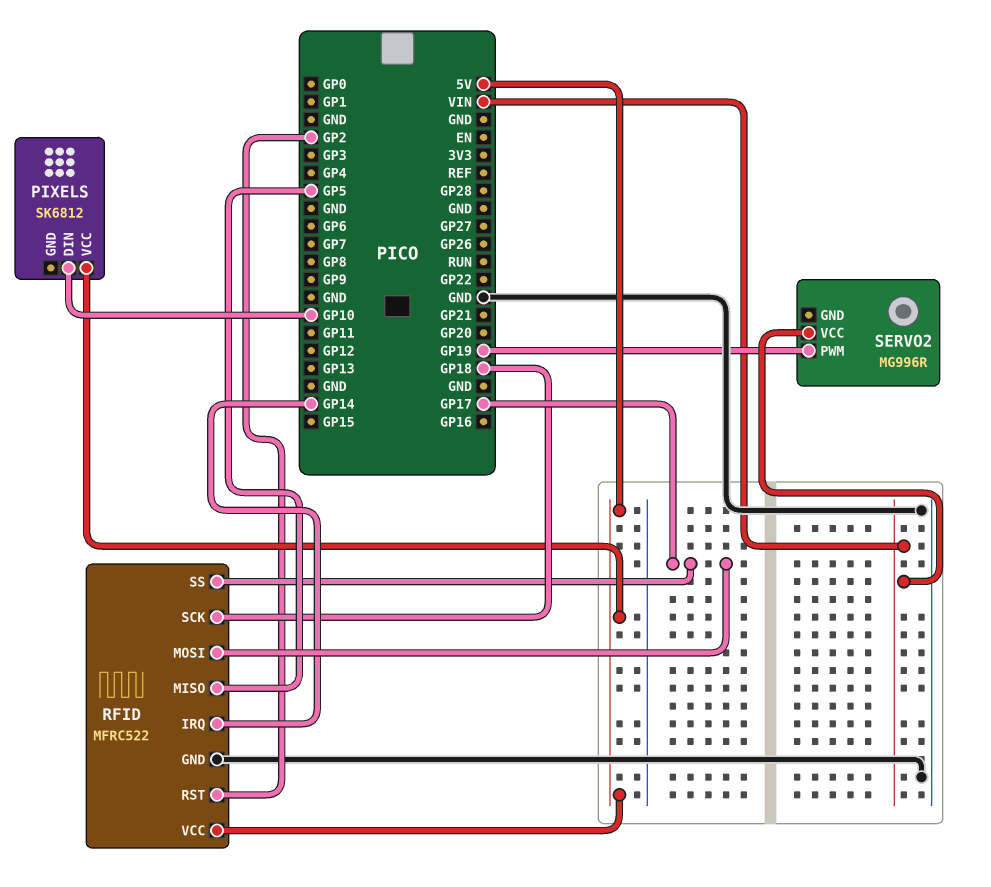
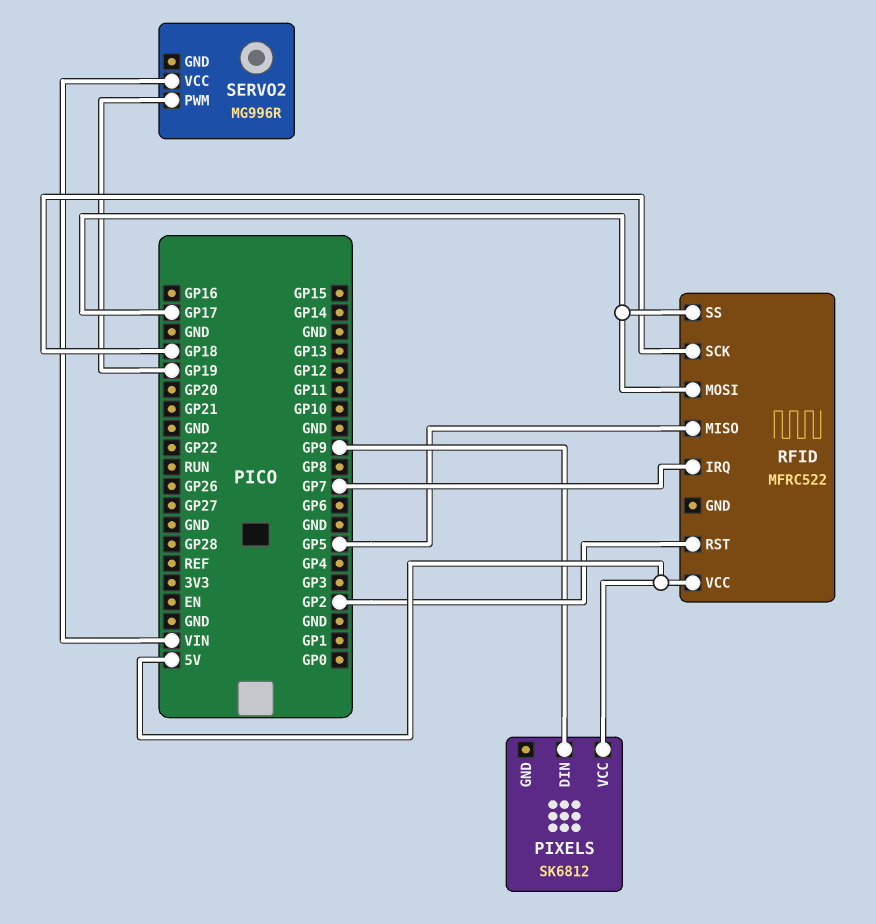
PIXELS pin DIN: GP10 -> GP9
RFID pin GND: GND -> none
RFID pin IRQ: GP14 -> GP7

